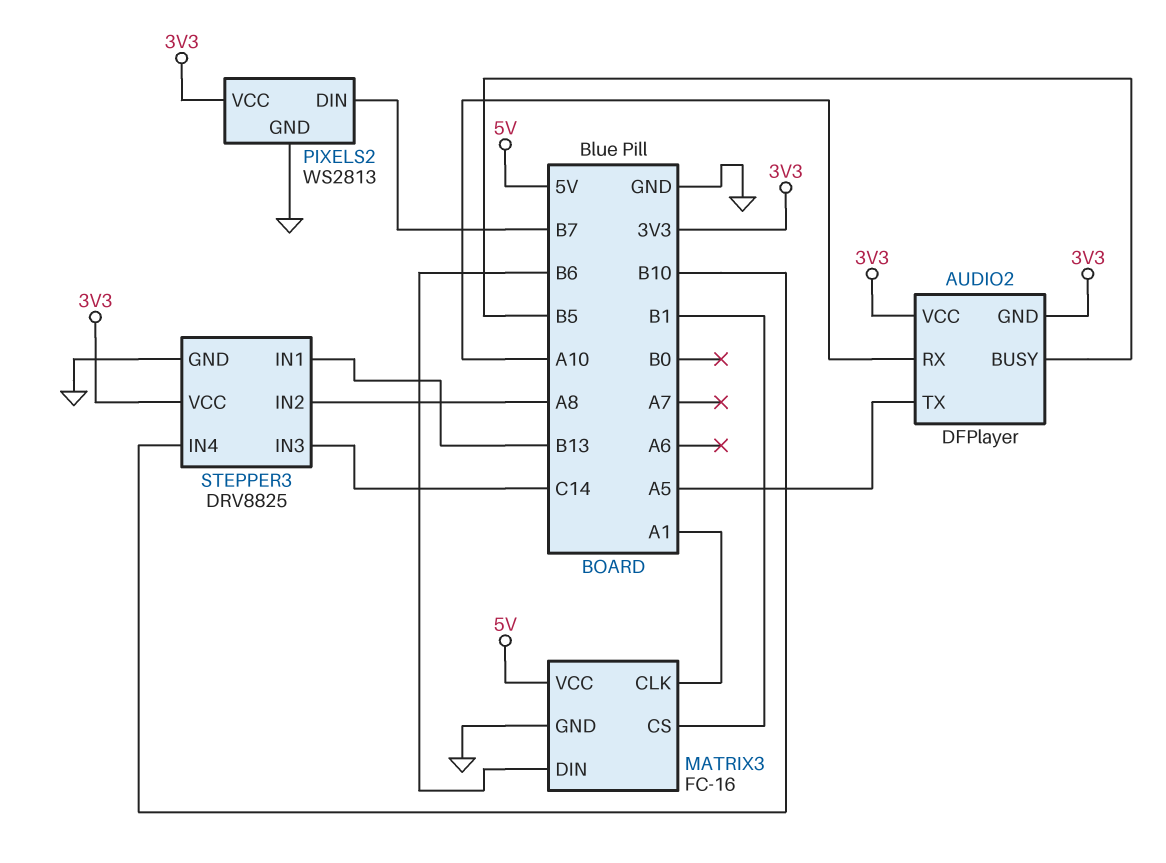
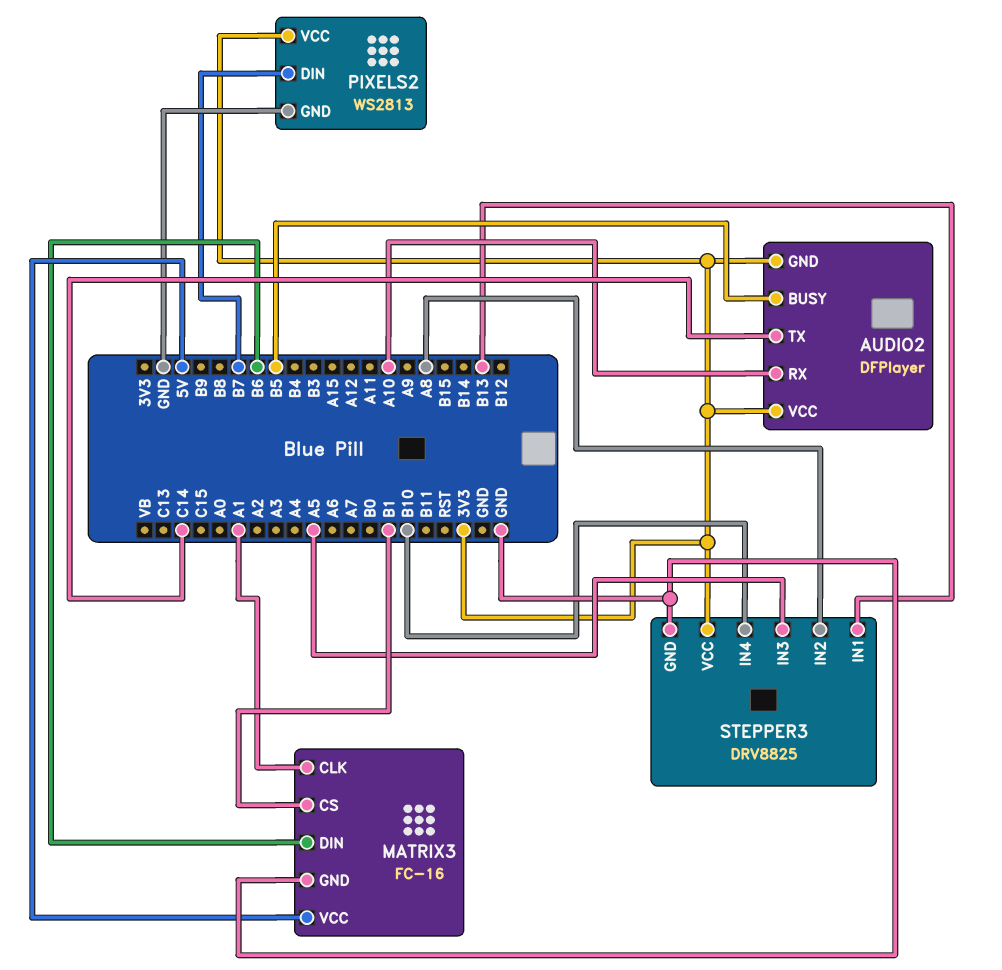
AUDIO2 pin TX: A5 -> C14
STEPPER3 pin IN3: C14 -> A5

